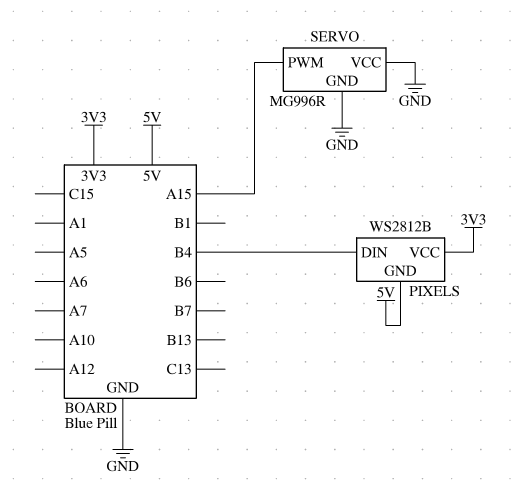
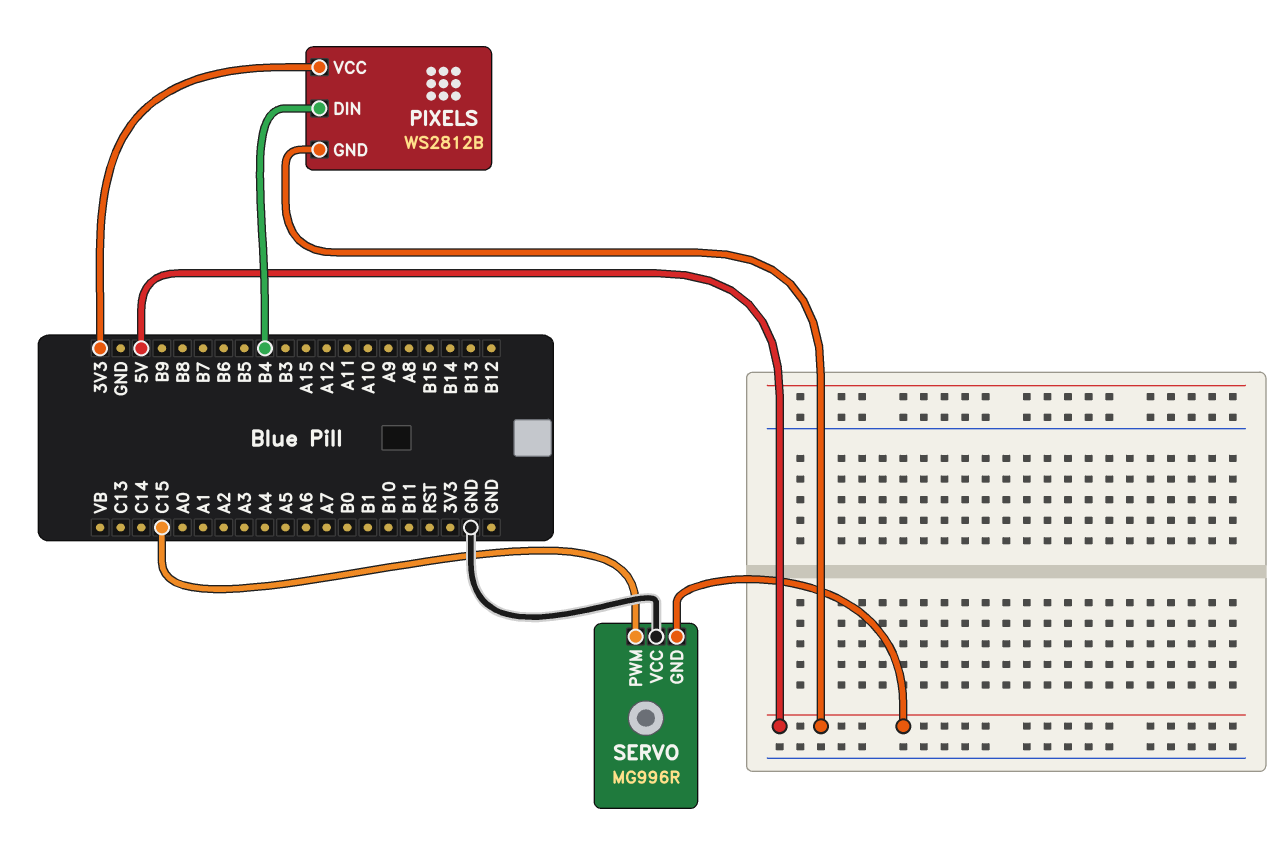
SERVO pin GND: GND -> 5V
SERVO pin PWM: A15 -> C15

